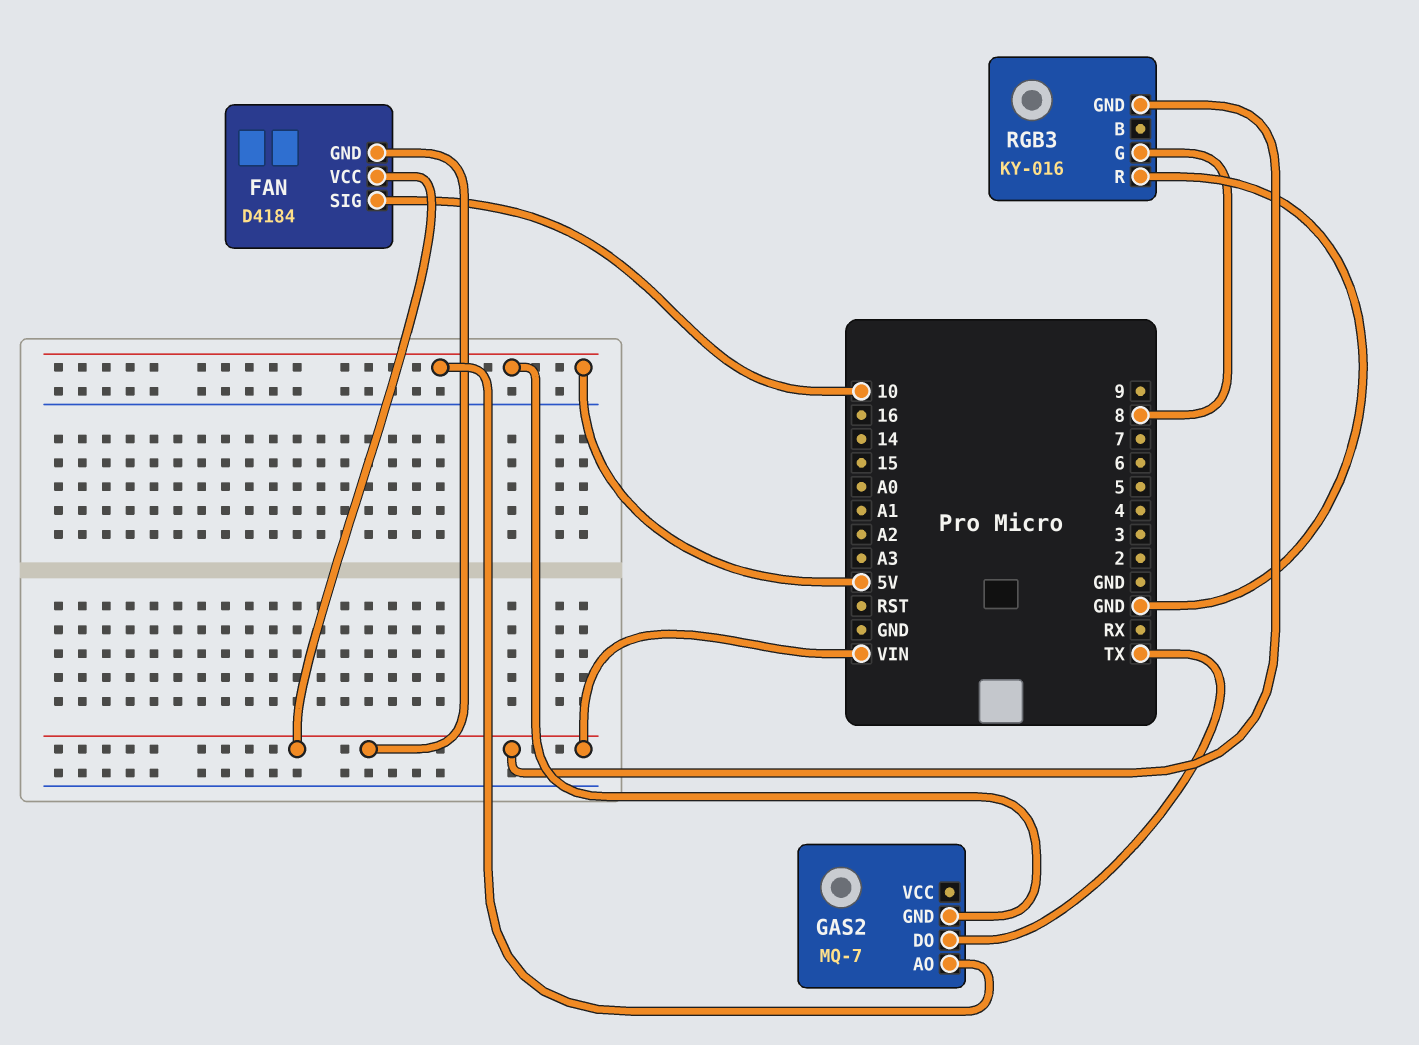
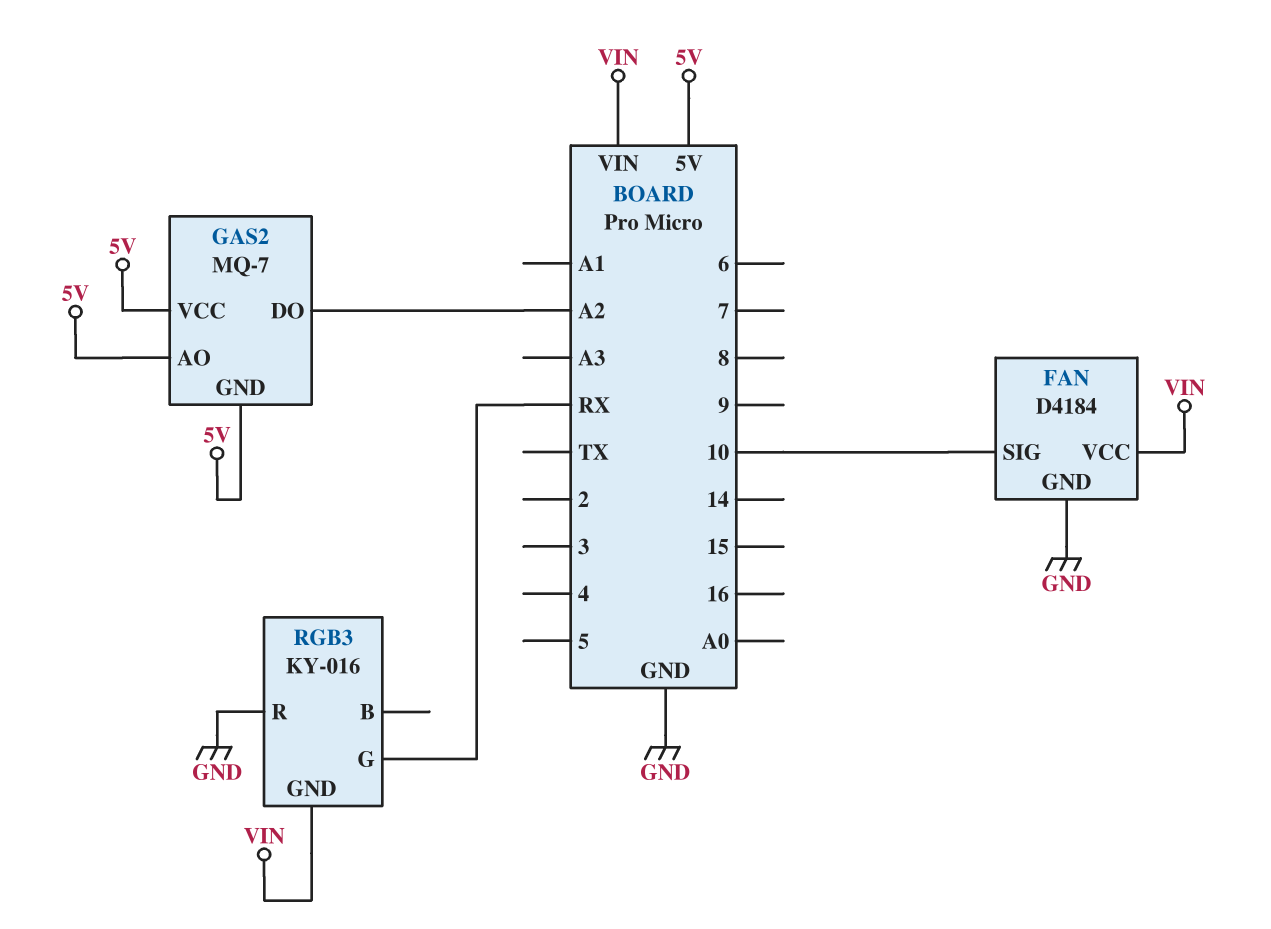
FAN pin GND: VIN -> GND
GAS2 pin DO: TX -> A2
GAS2 pin VCC: none -> 5V
RGB3 pin G: 8 -> RX

